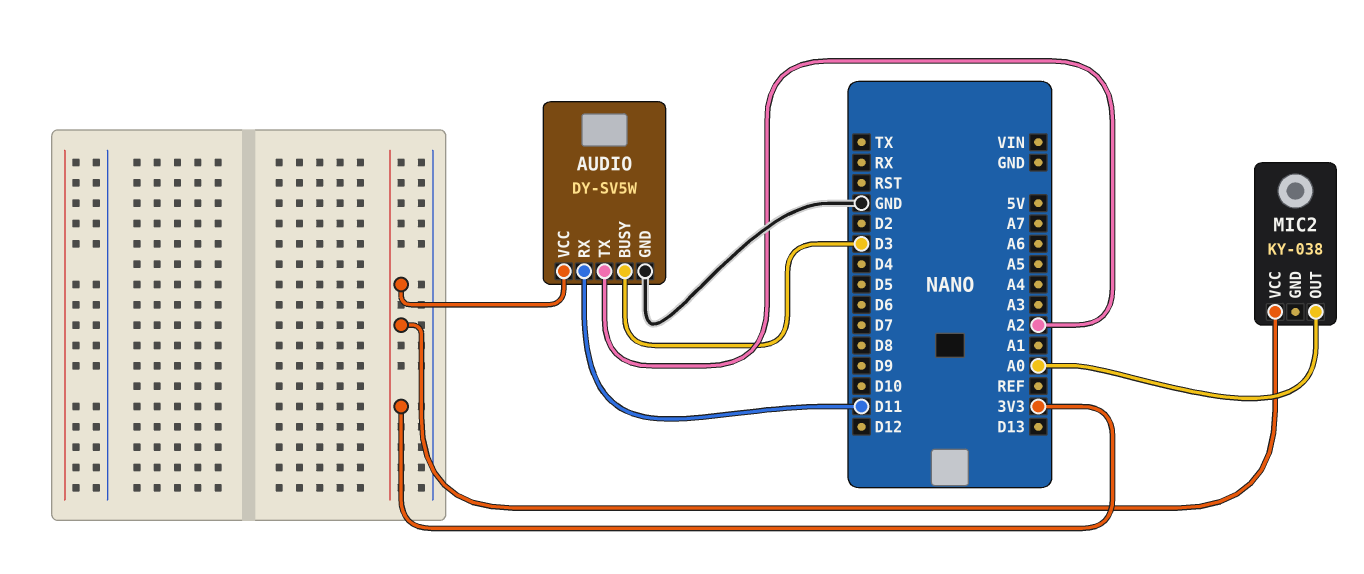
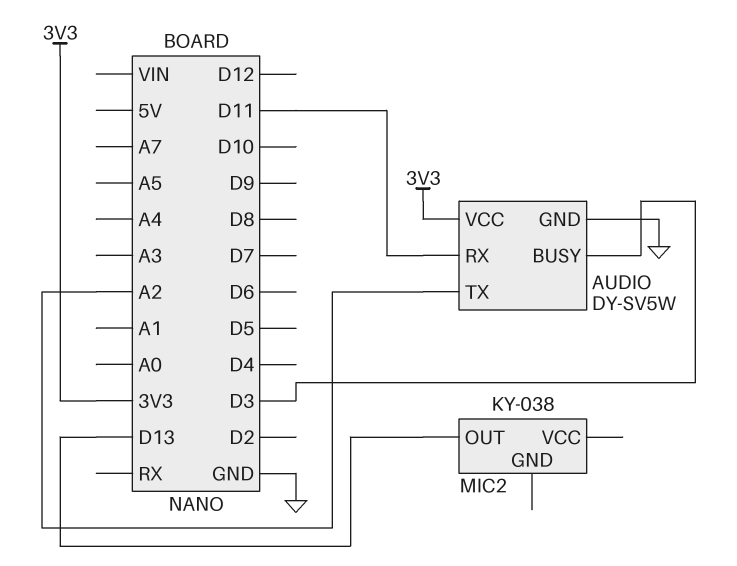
MIC2 pin OUT: A0 -> D13
MIC2 pin VCC: 3V3 -> none

